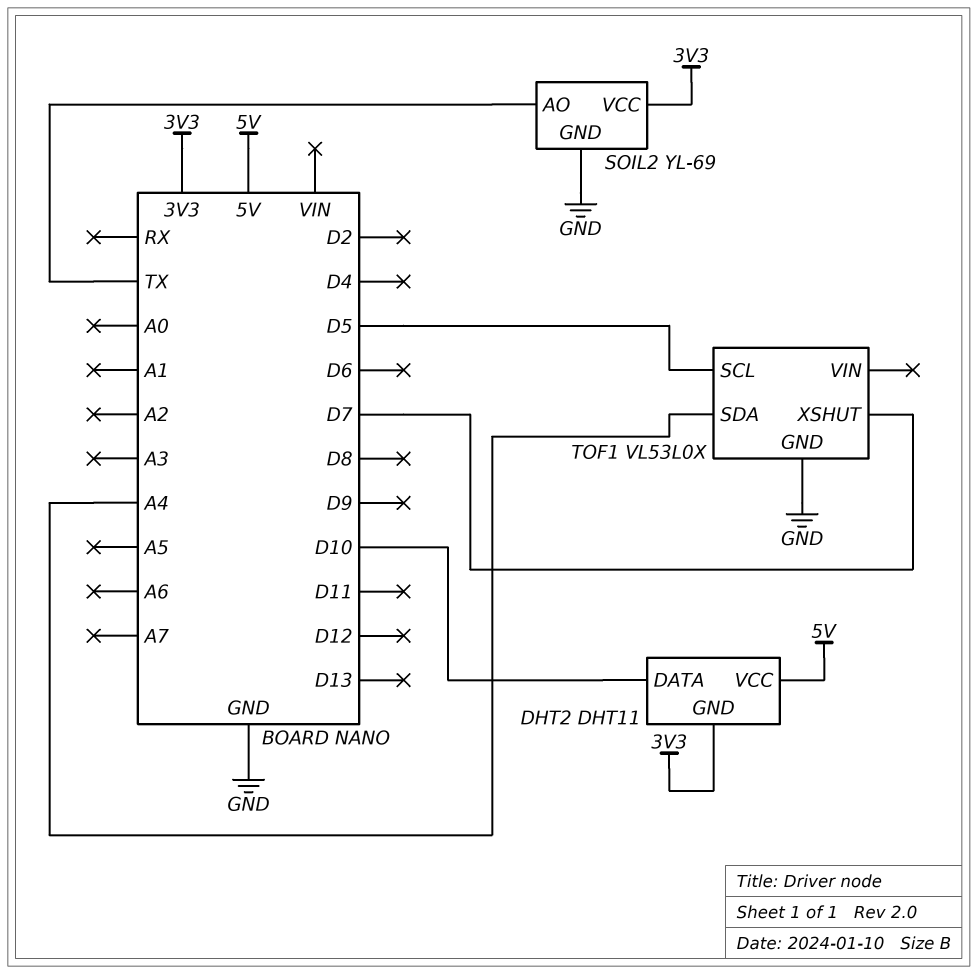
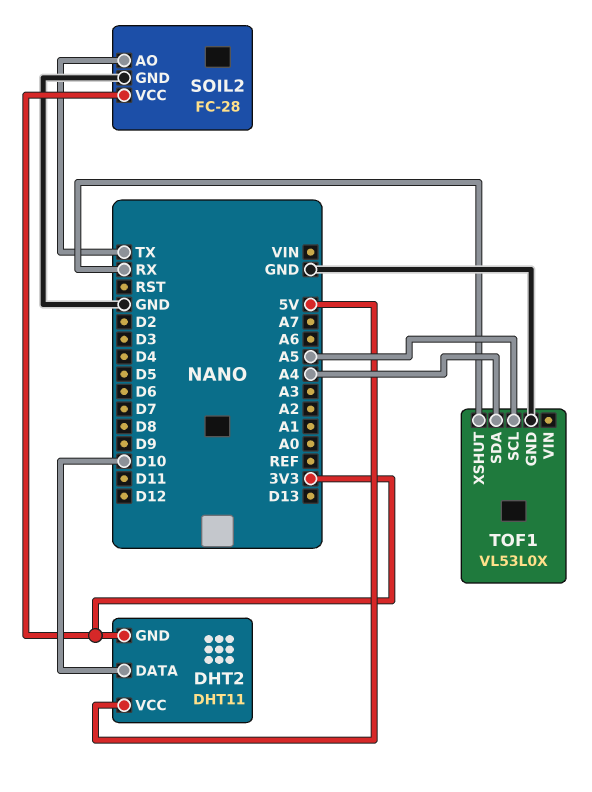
SOIL2: YL-69 -> FC-28
TOF1 pin SCL: D5 -> A5
TOF1 pin XSHUT: D7 -> RX

